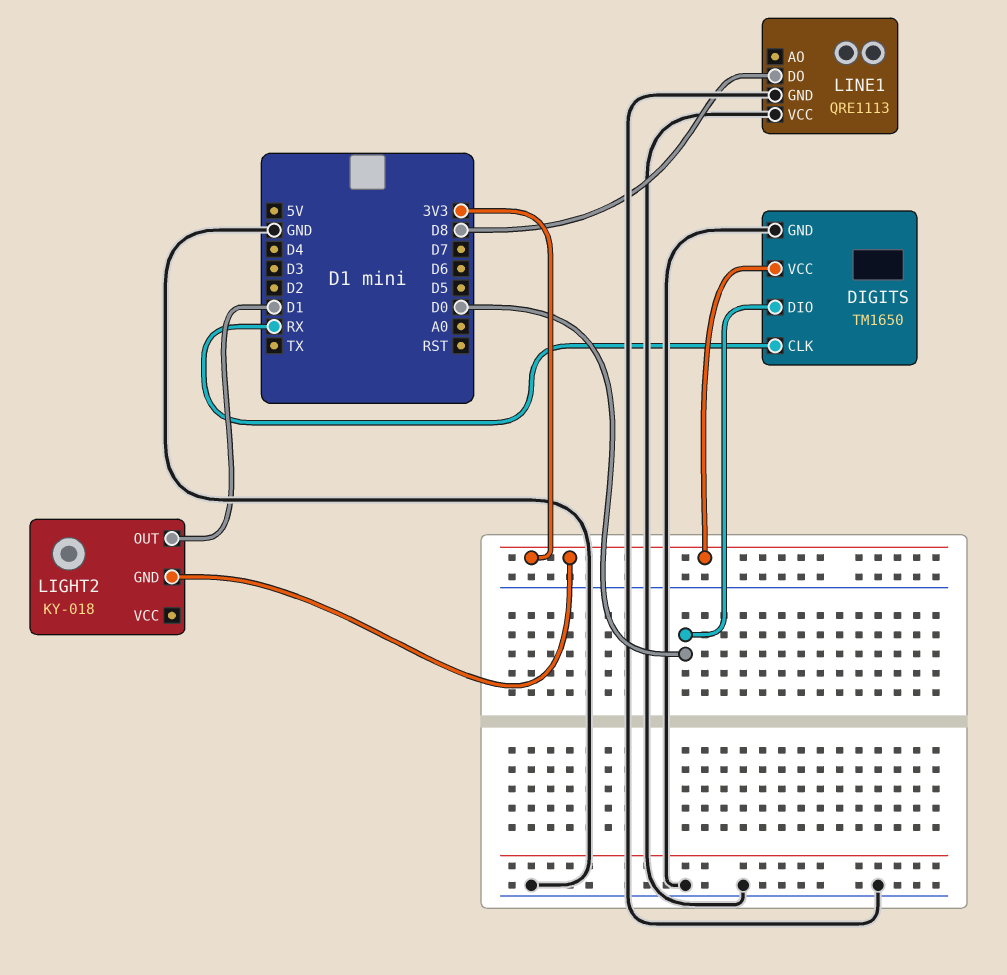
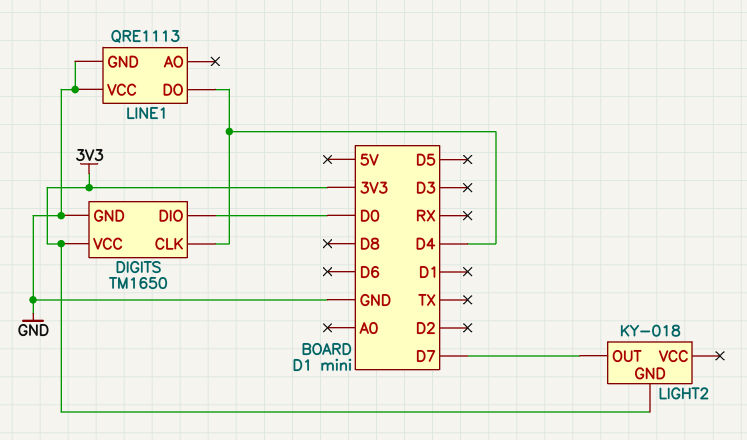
DIGITS pin CLK: RX -> D4
LIGHT2 pin OUT: D1 -> D7
LINE1 pin DO: D8 -> D4

